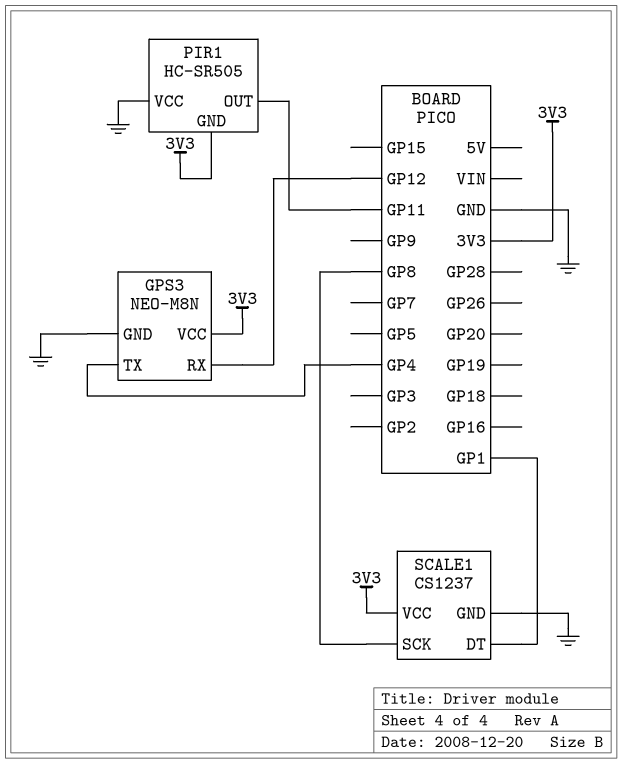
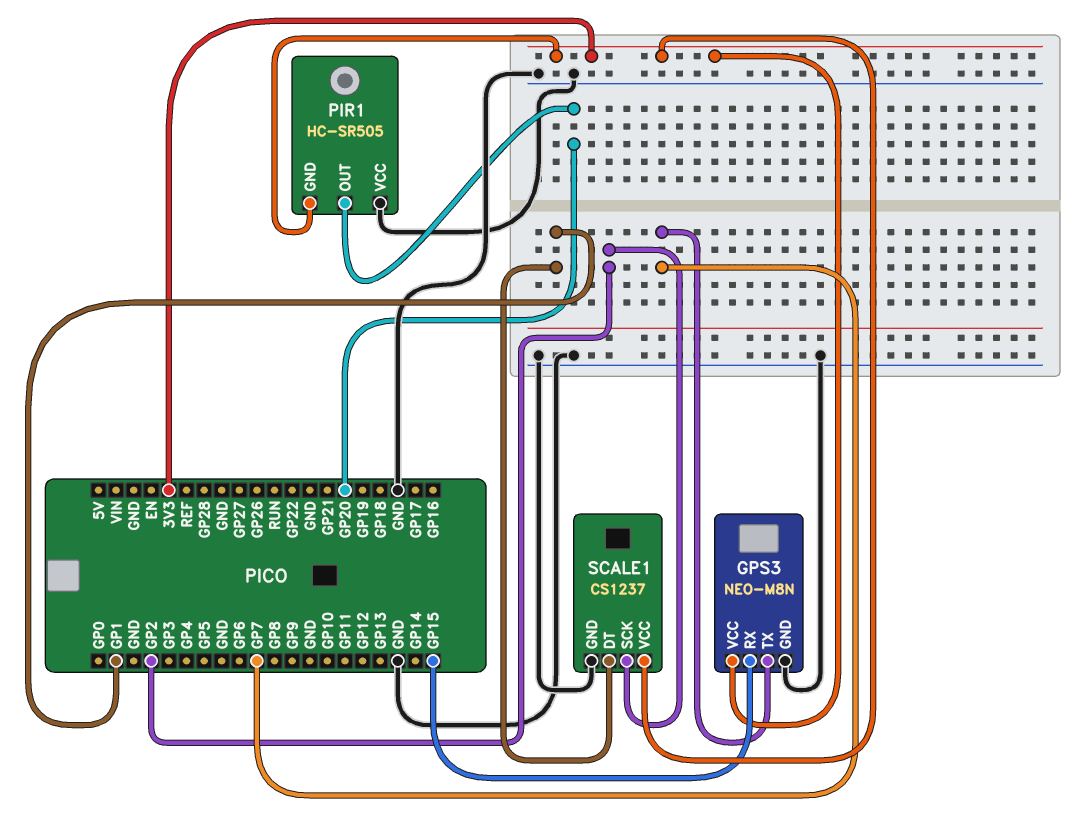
GPS3 pin RX: GP12 -> GP15
GPS3 pin TX: GP4 -> GP7
PIR1 pin OUT: GP11 -> GP20
SCALE1 pin SCK: GP8 -> GP2

